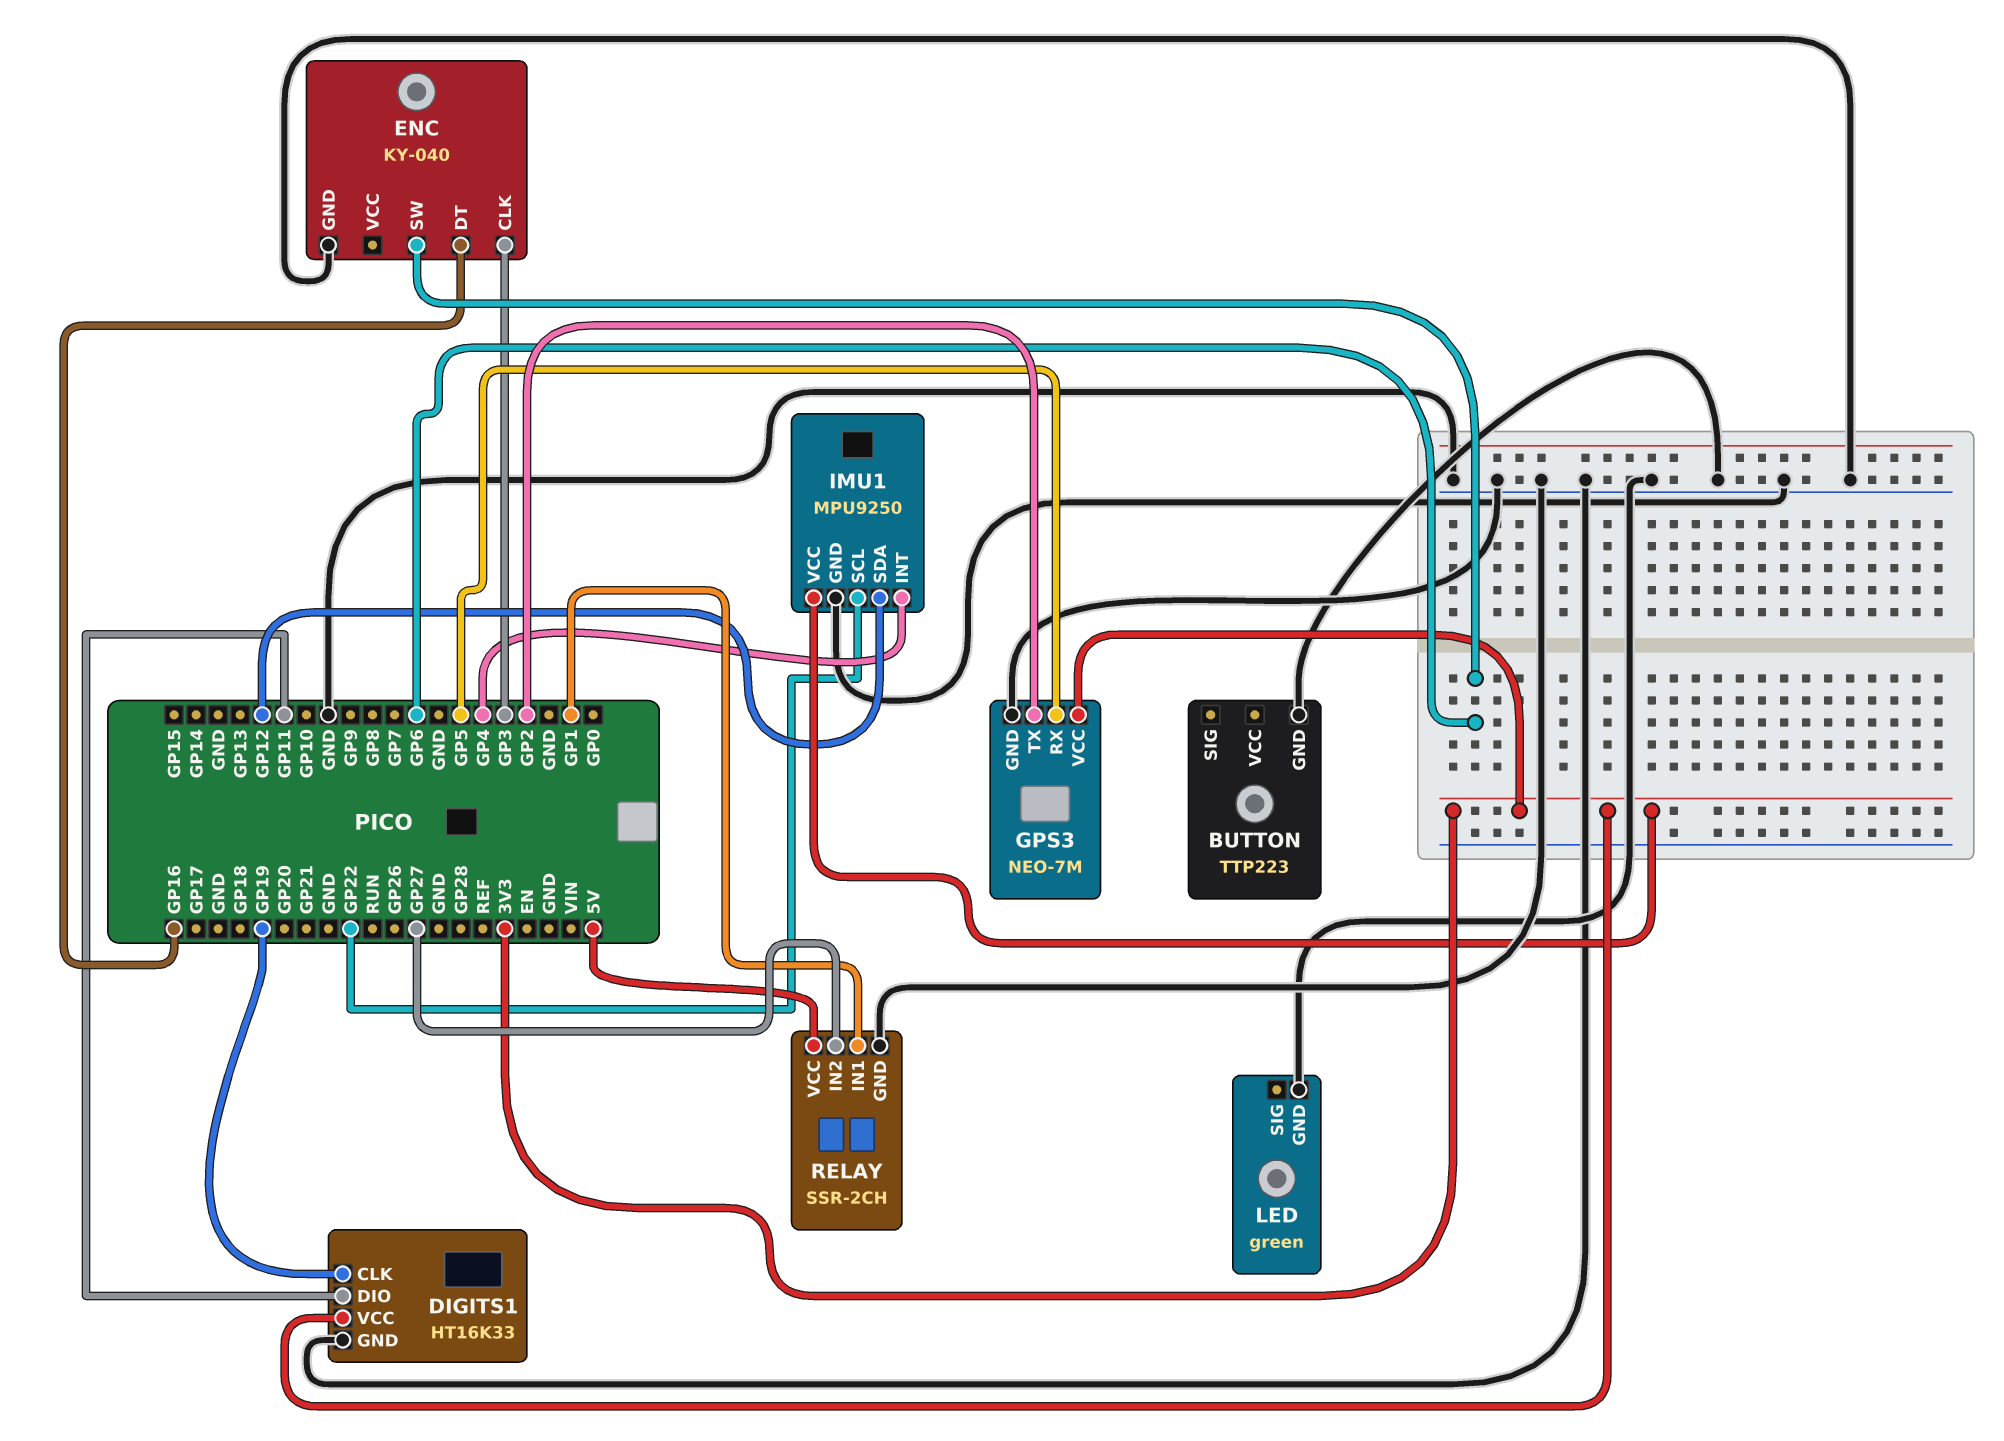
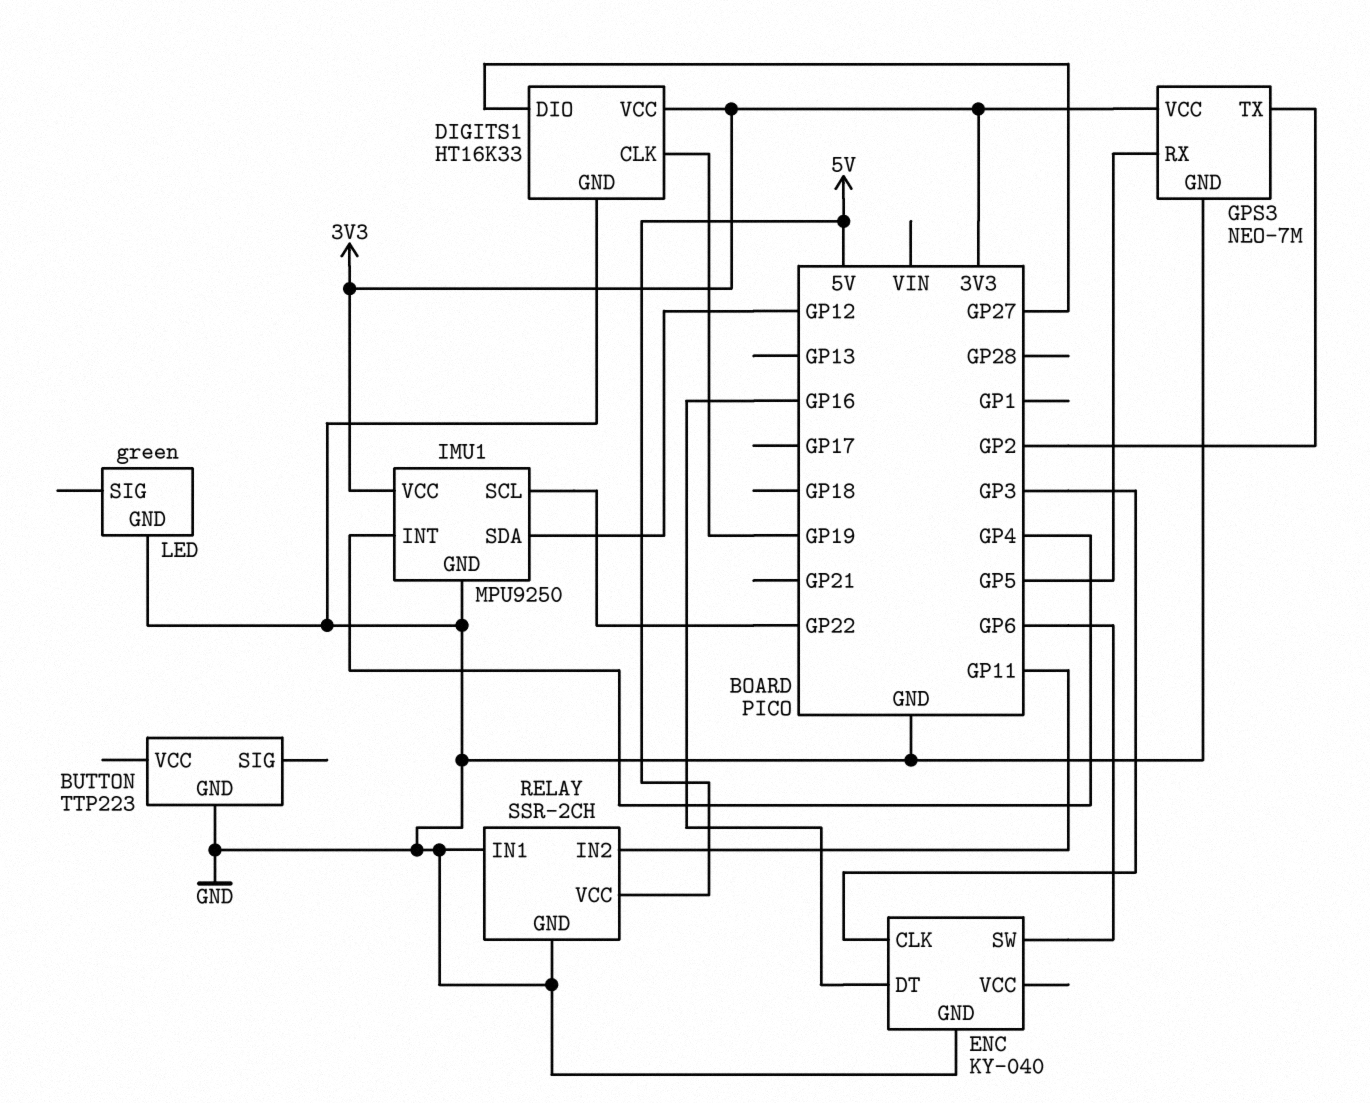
DIGITS1 pin DIO: GP11 -> GP27
RELAY pin IN1: GP1 -> GND
RELAY pin IN2: GP27 -> GP11

